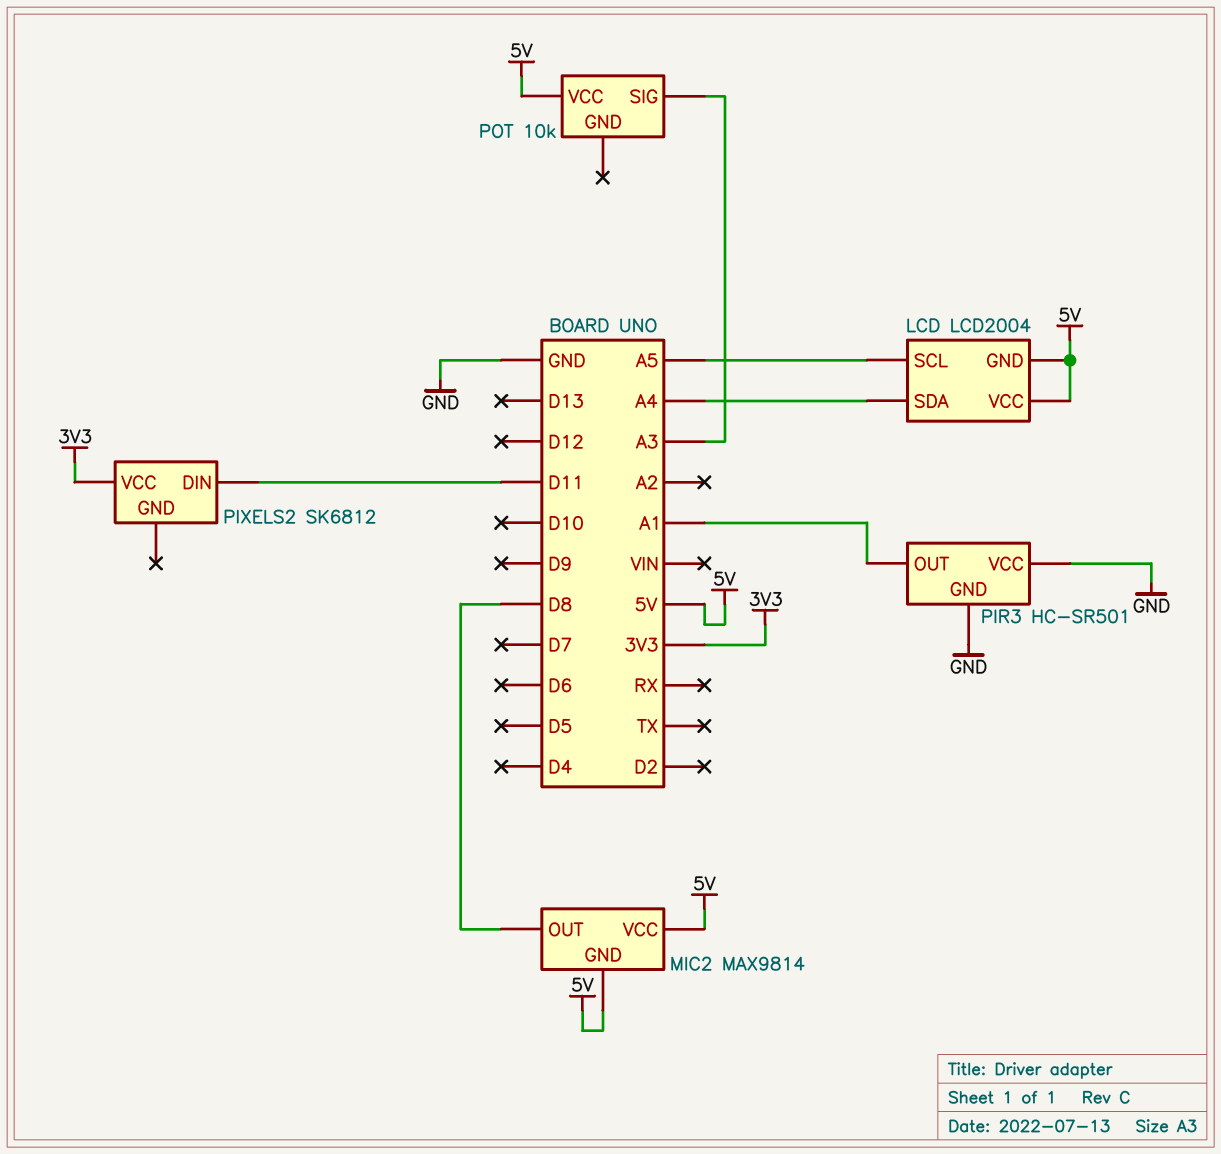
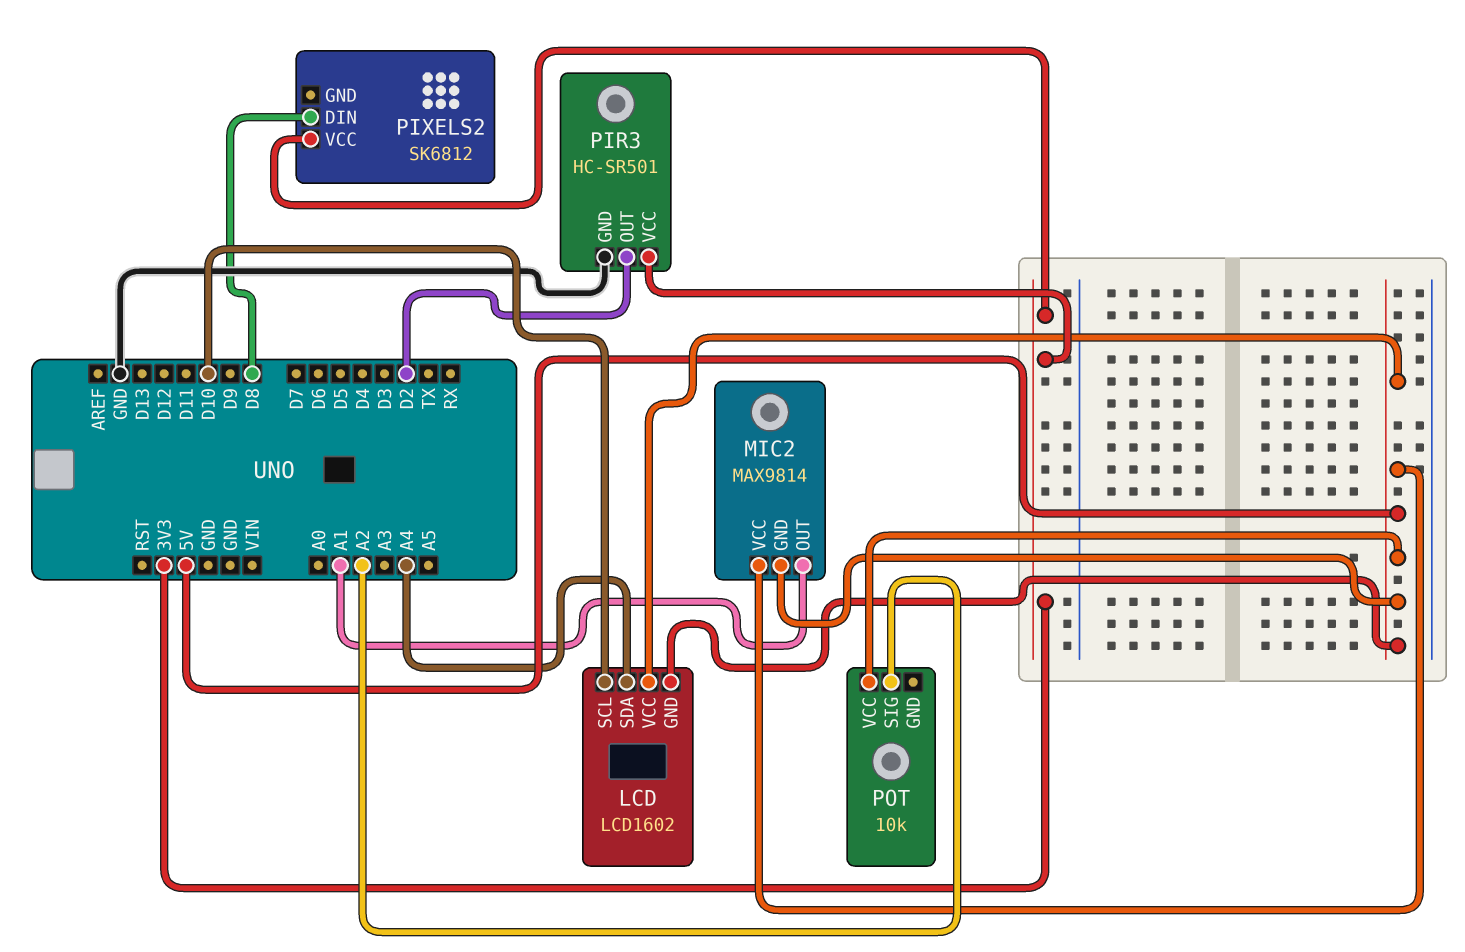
LCD: LCD2004 -> LCD1602
LCD pin SCL: A5 -> D10
MIC2 pin OUT: D8 -> A1
PIR3 pin OUT: A1 -> D2
PIR3 pin VCC: GND -> 3V3
PIXELS2 pin DIN: D11 -> D8
POT pin SIG: A3 -> A2

